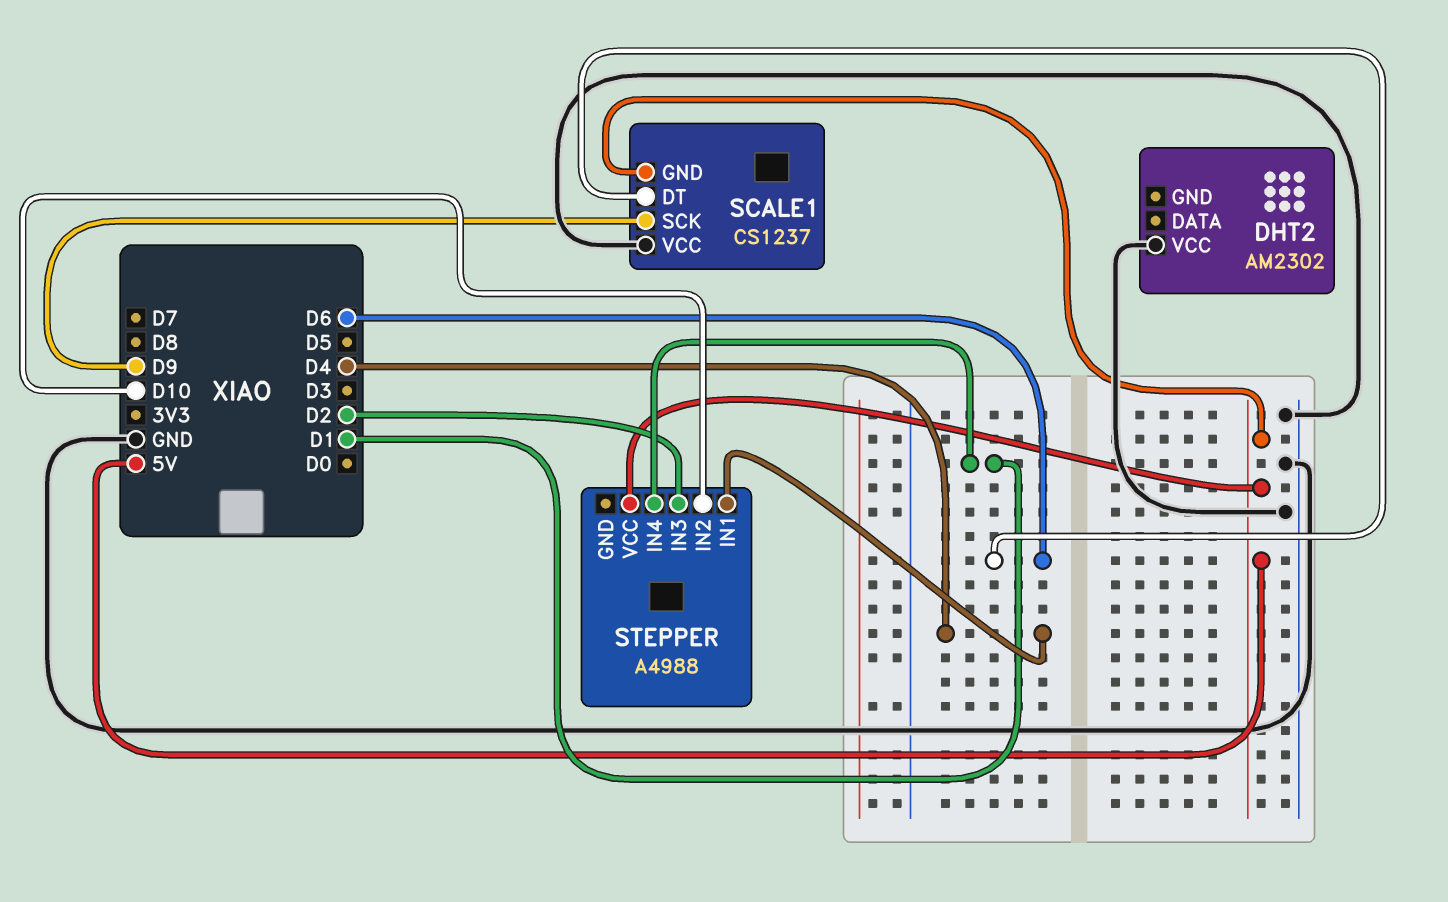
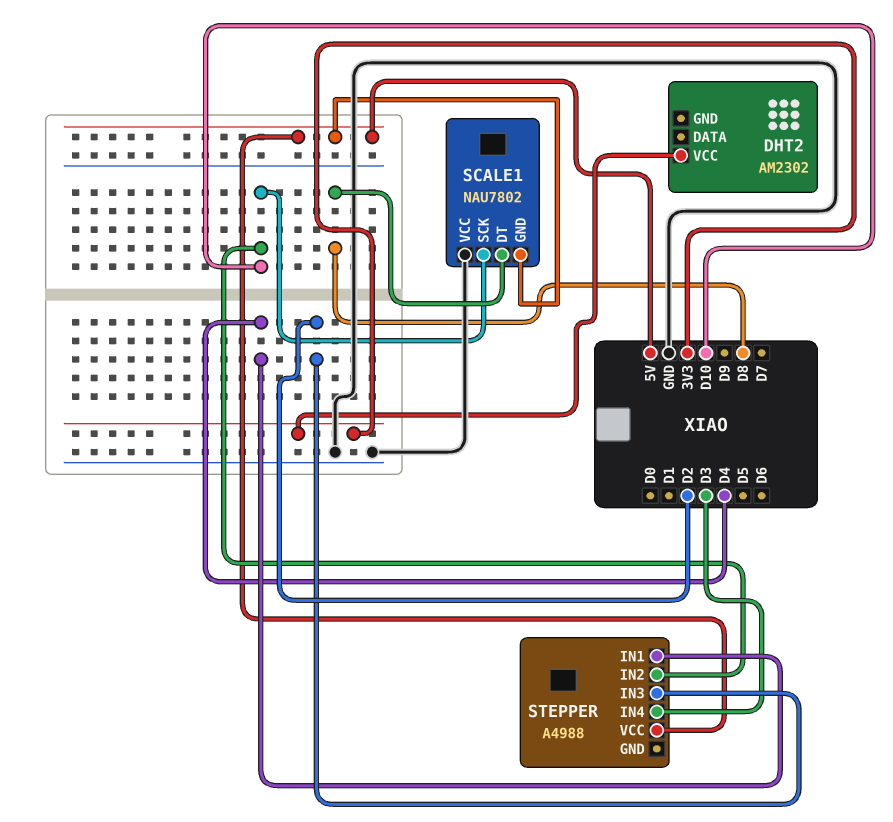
DHT2 pin VCC: GND -> 3V3
SCALE1: CS1237 -> NAU7802
SCALE1 pin DT: D6 -> D8
SCALE1 pin SCK: D9 -> D10
STEPPER pin IN4: D1 -> D3

